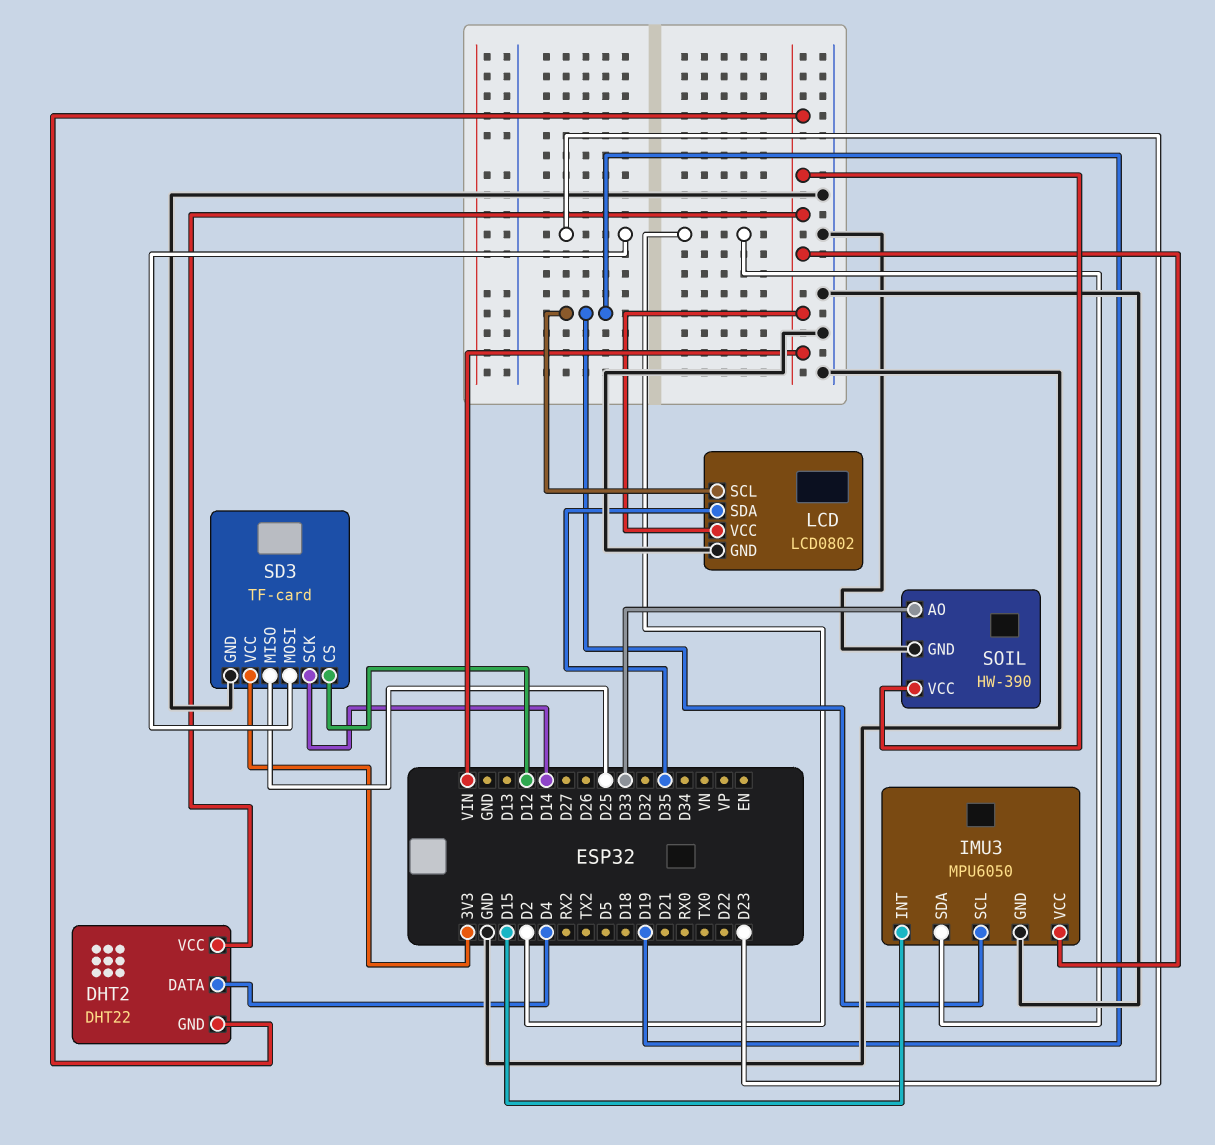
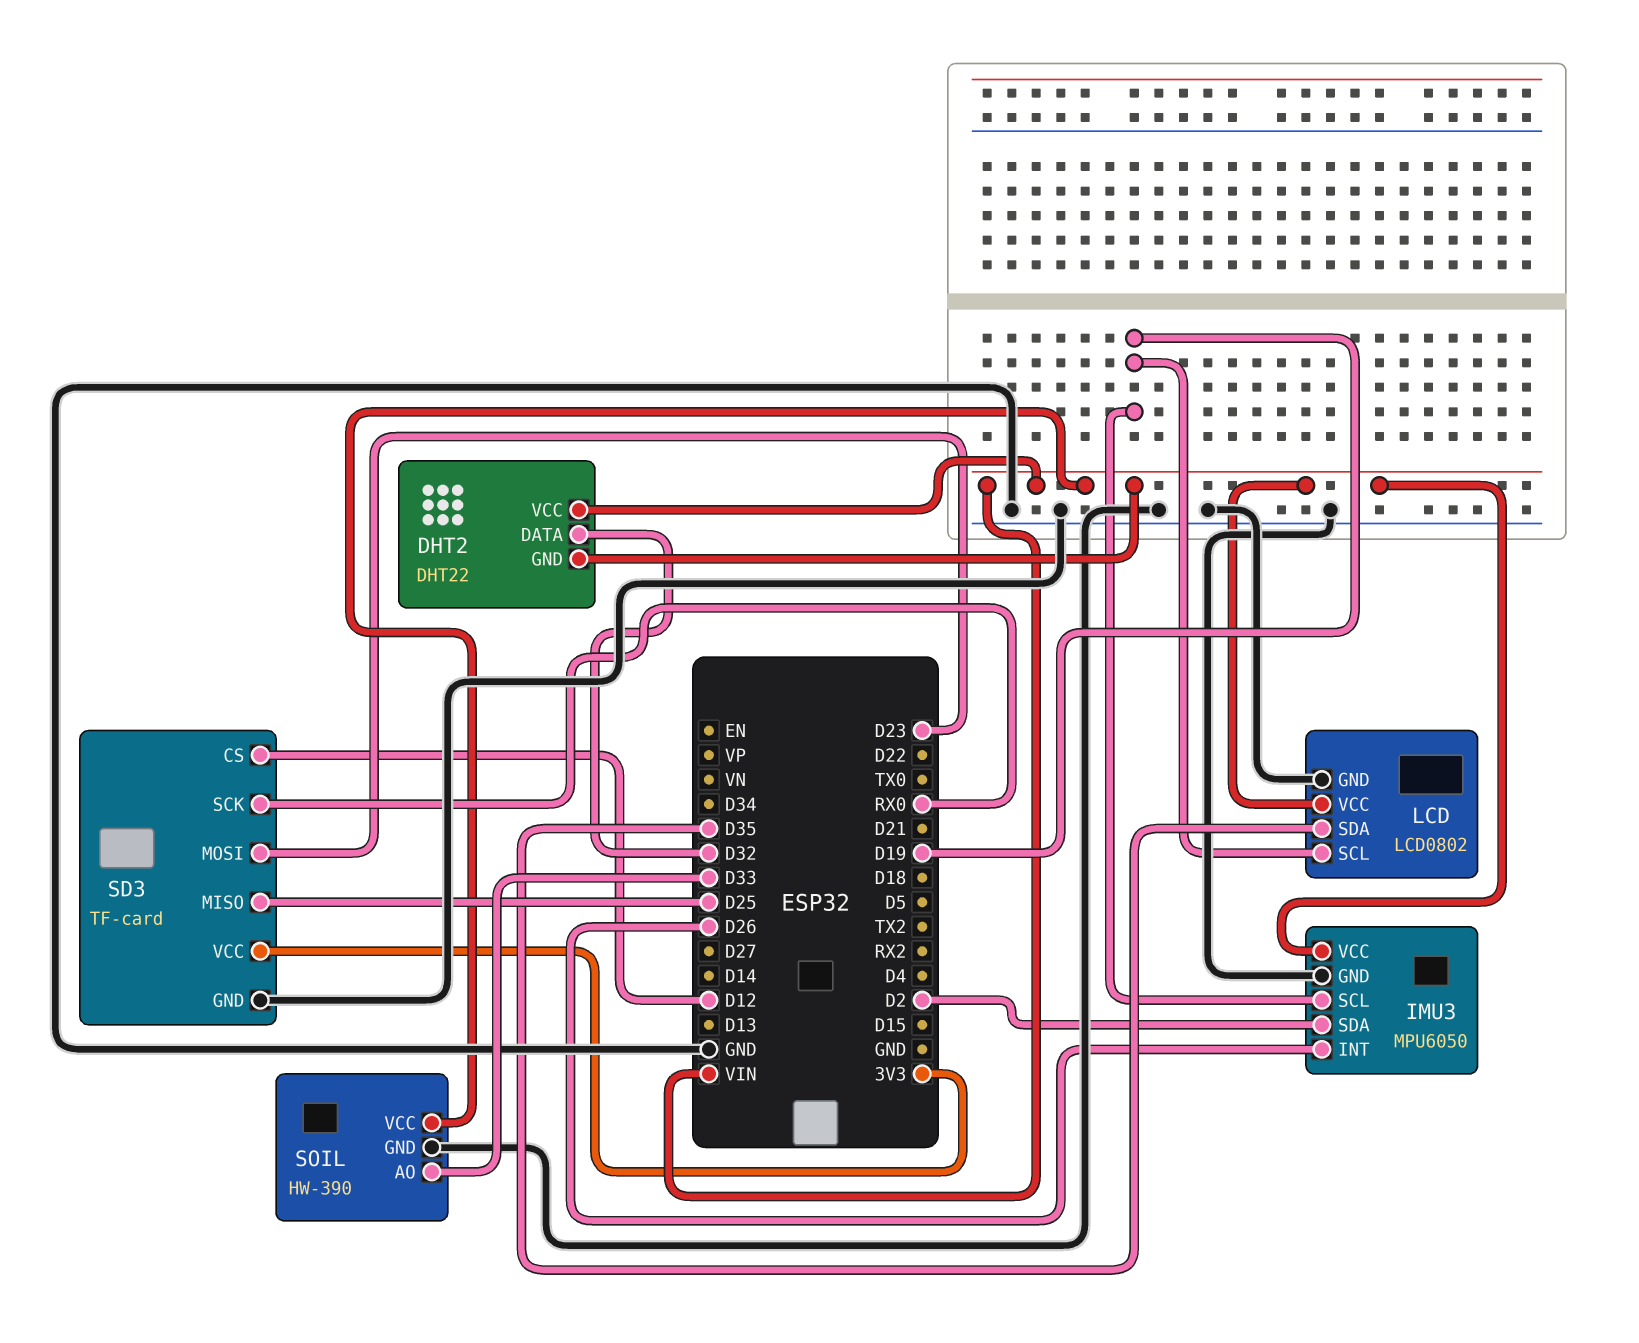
DHT2 pin DATA: D4 -> D32
IMU3 pin INT: D15 -> D26
SD3 pin SCK: D14 -> RX0

